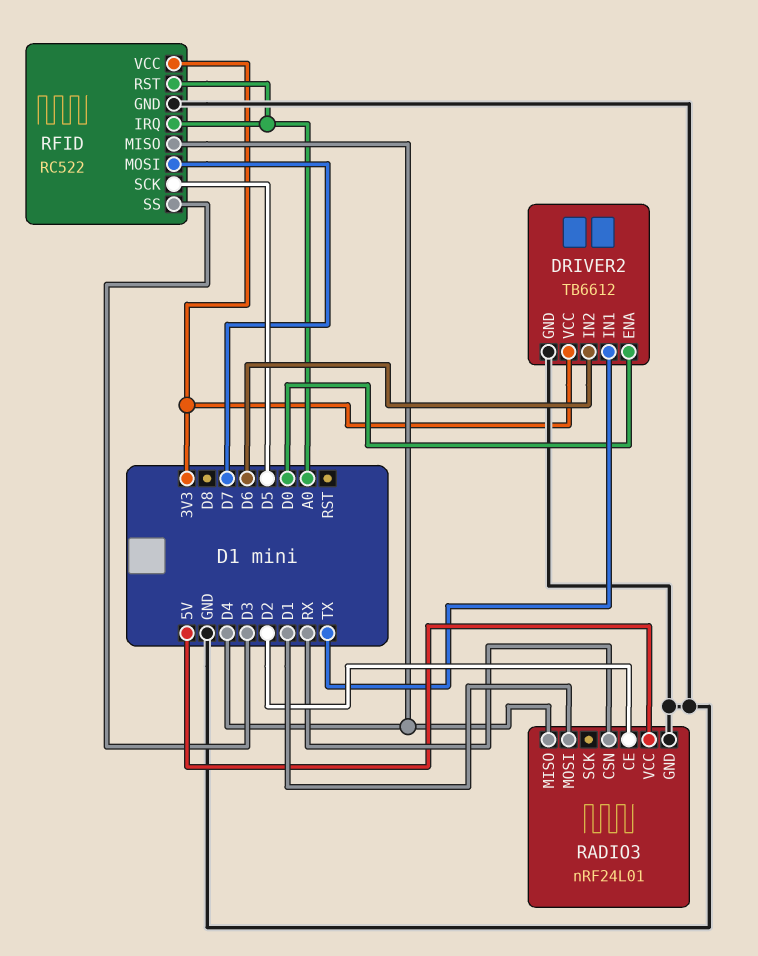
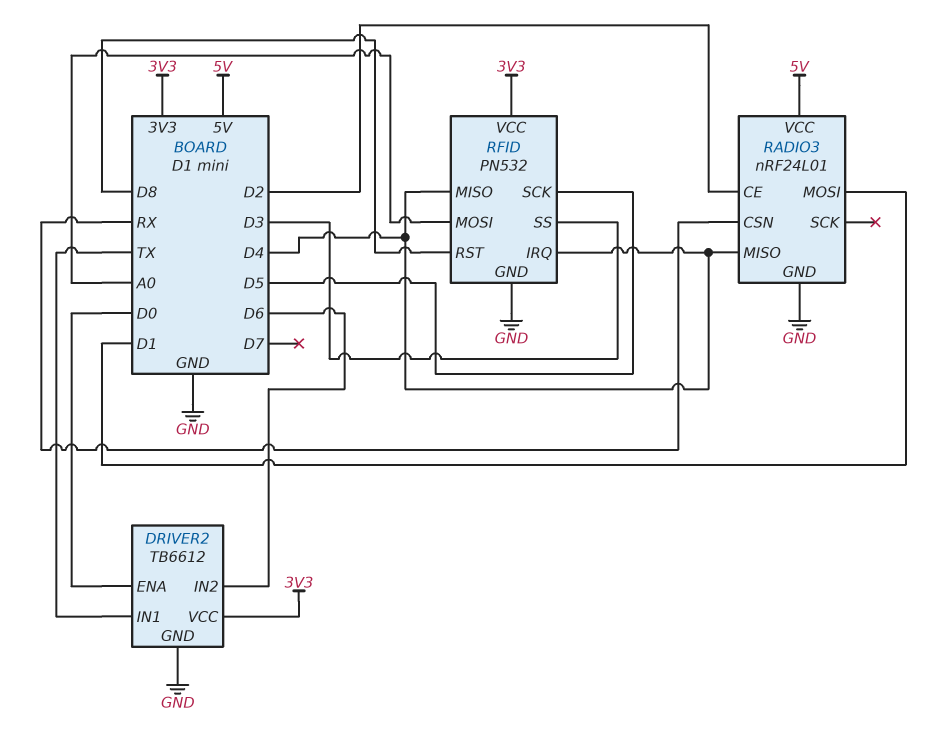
RFID: RC522 -> PN532
RFID pin IRQ: A0 -> D4
RFID pin MOSI: D7 -> A0
RFID pin RST: A0 -> D8

